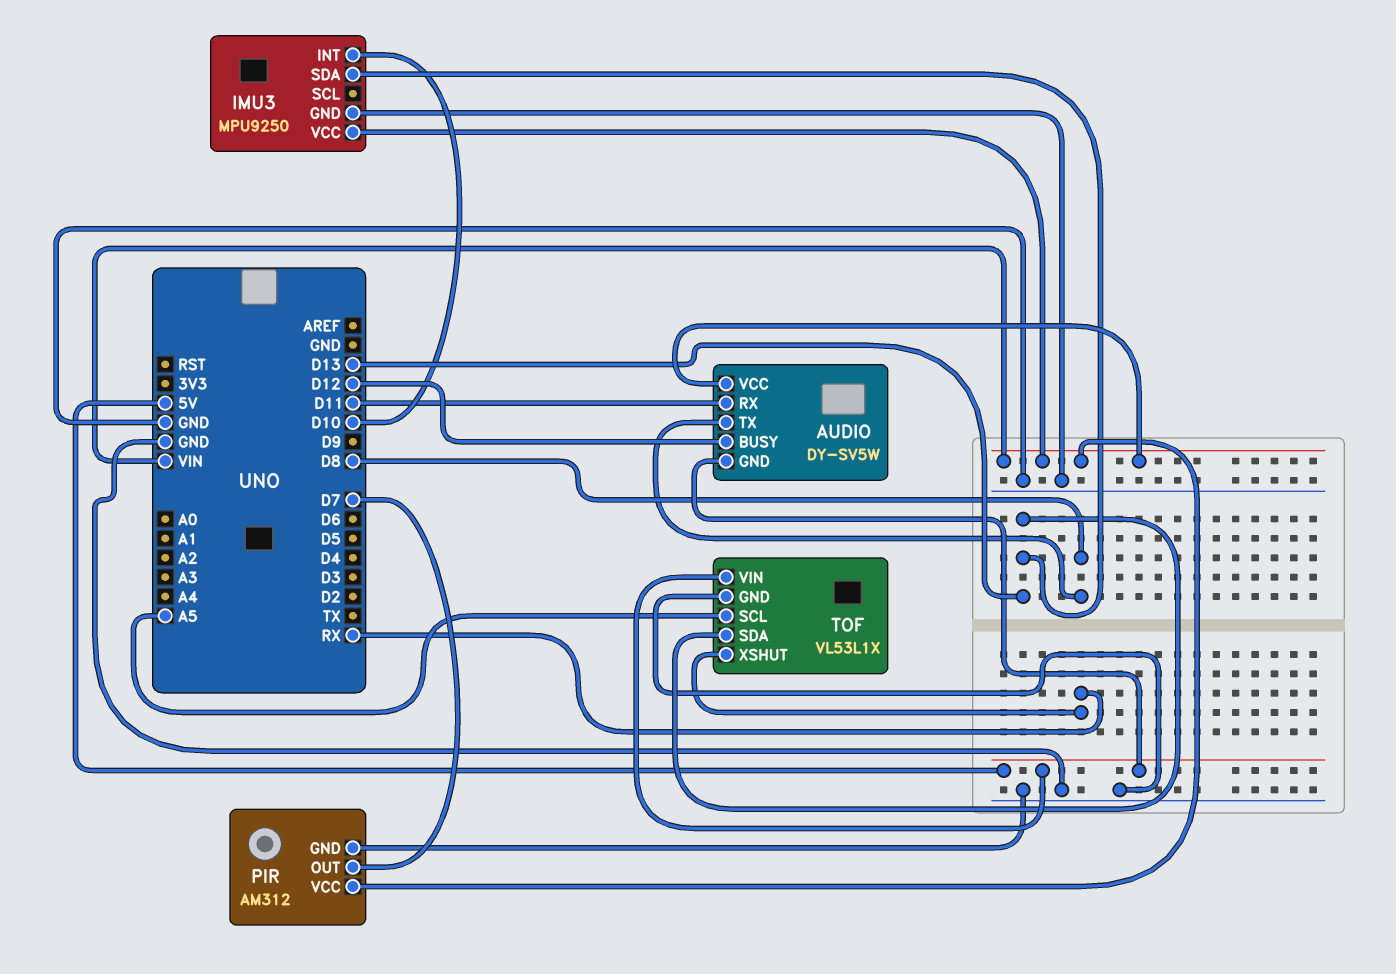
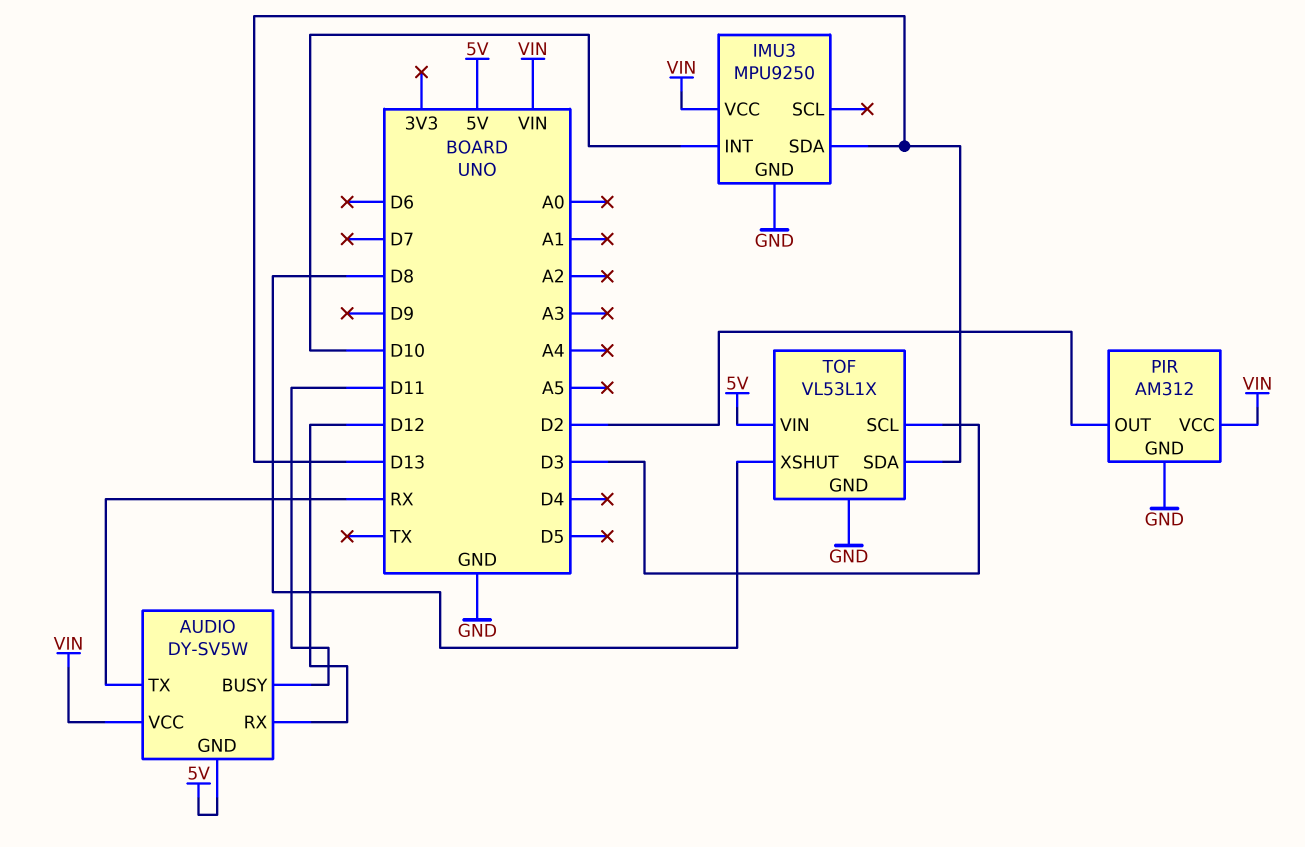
AUDIO pin BUSY: D12 -> D11
AUDIO pin RX: D11 -> D12
AUDIO pin TX: D8 -> RX
PIR pin OUT: D7 -> D2
TOF pin SCL: A5 -> D3
TOF pin XSHUT: RX -> D8

